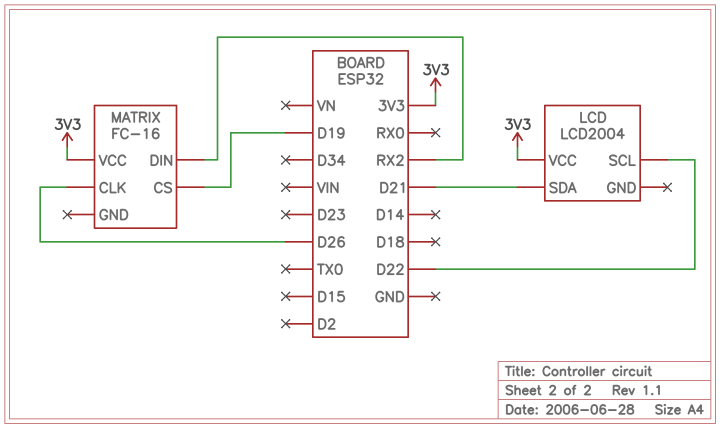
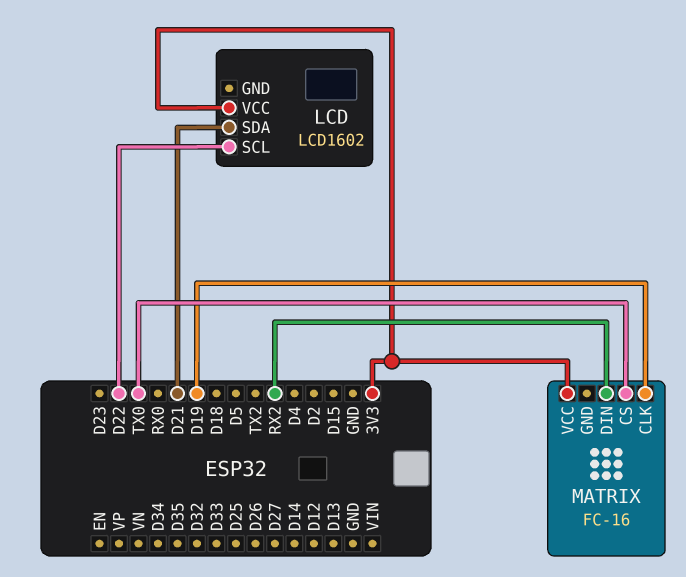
LCD: LCD2004 -> LCD1602
MATRIX pin CLK: D26 -> D19
MATRIX pin CS: D19 -> TX0

